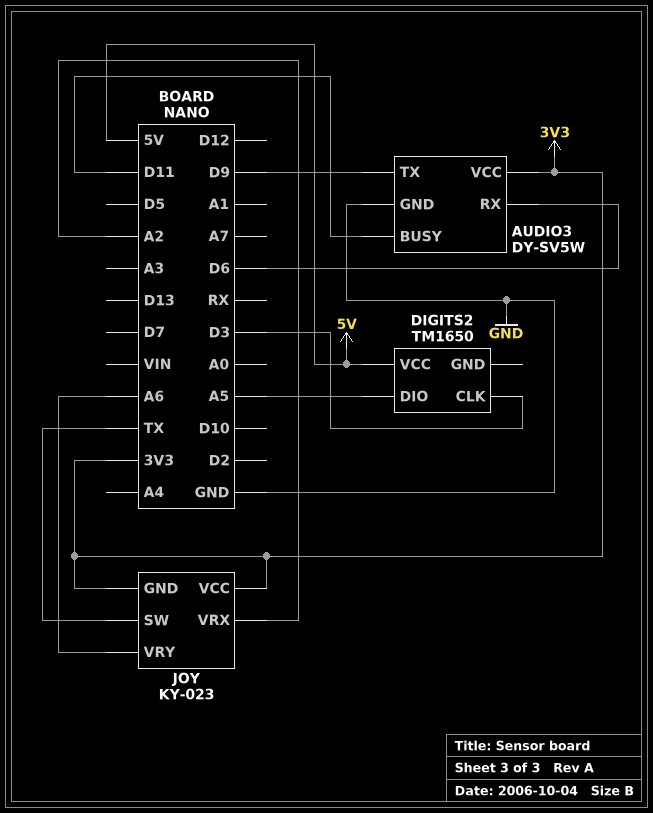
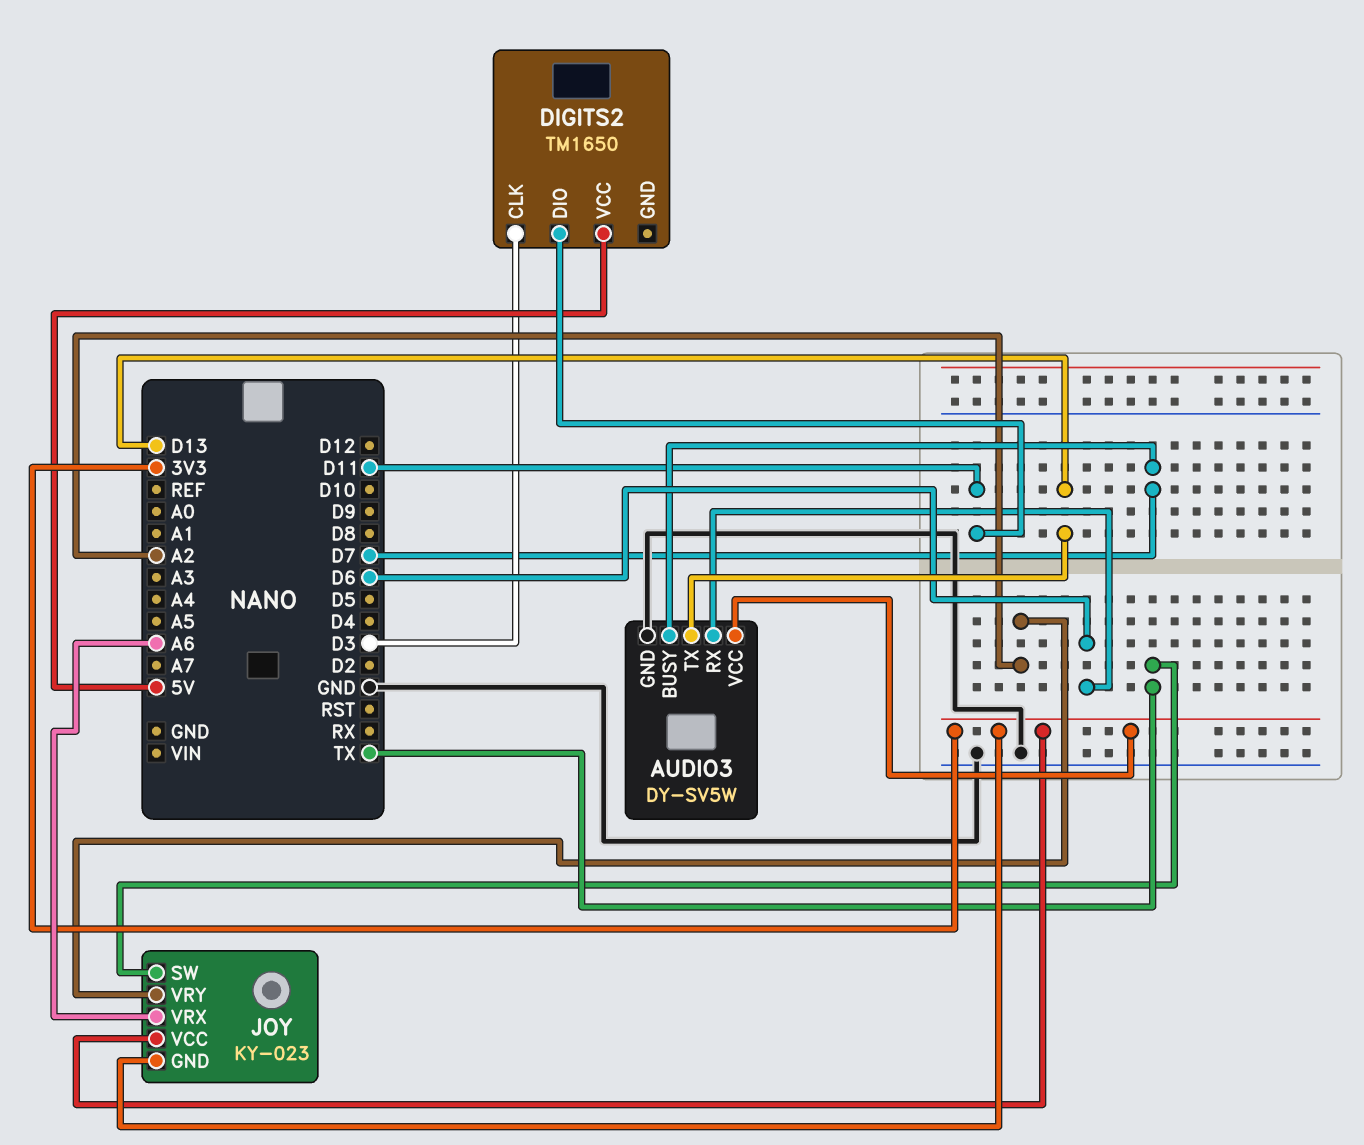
AUDIO3 pin BUSY: D11 -> D7
AUDIO3 pin TX: D9 -> D13
DIGITS2 pin DIO: A5 -> D11
JOY pin VRX: A2 -> A6
JOY pin VRY: A6 -> A2

